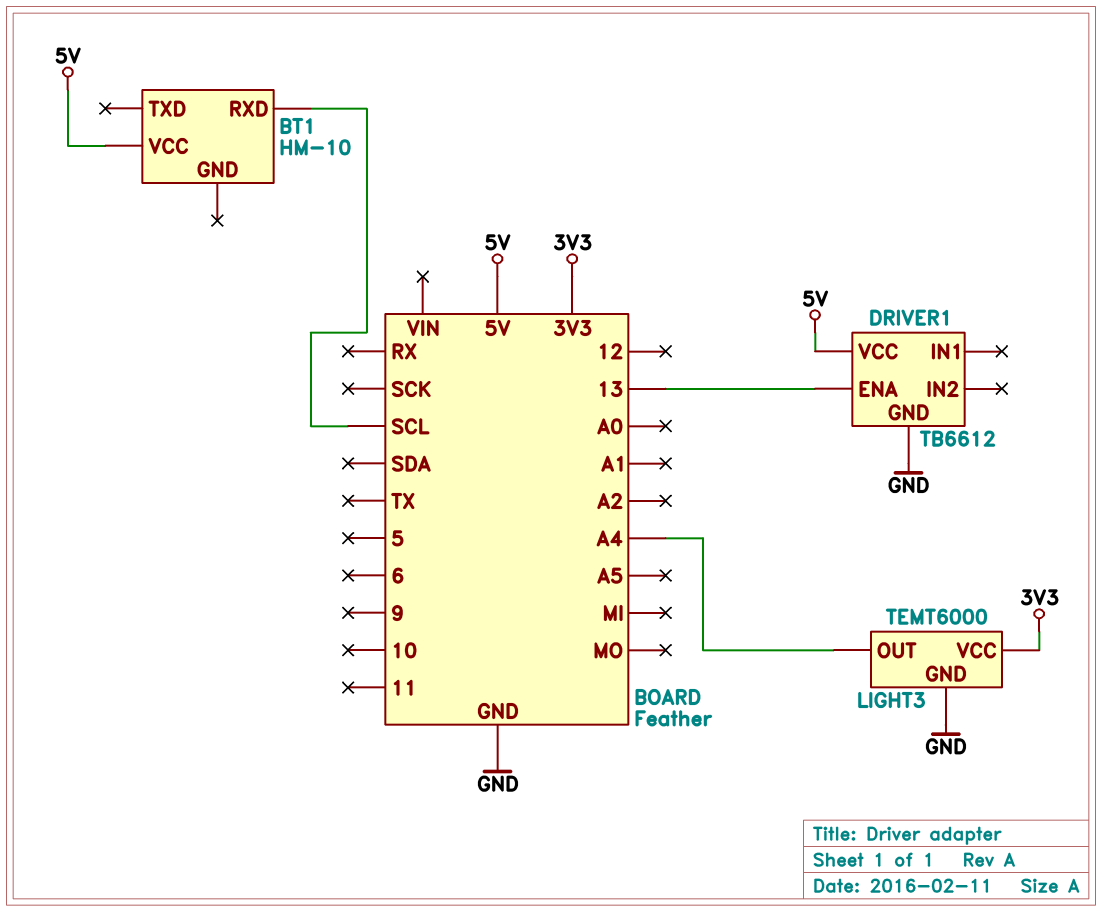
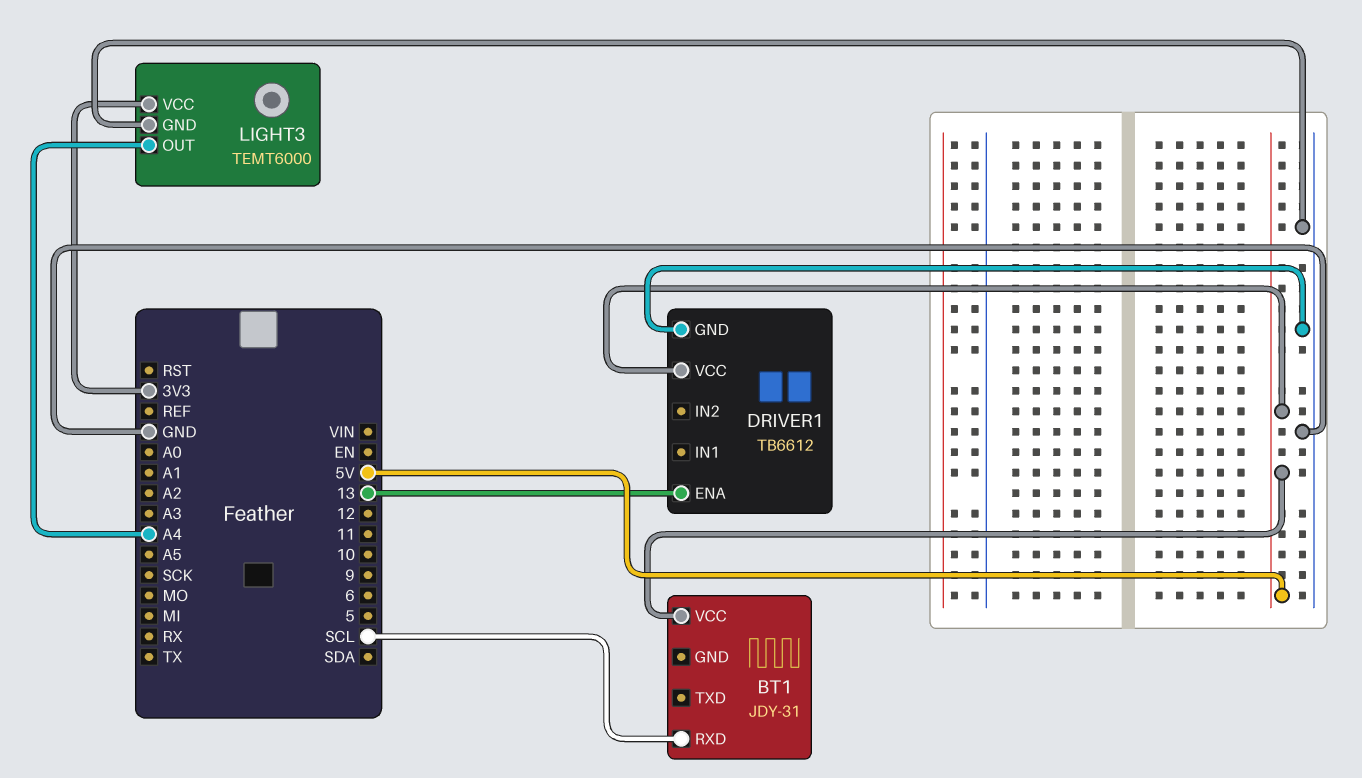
BT1: HM-10 -> JDY-31

